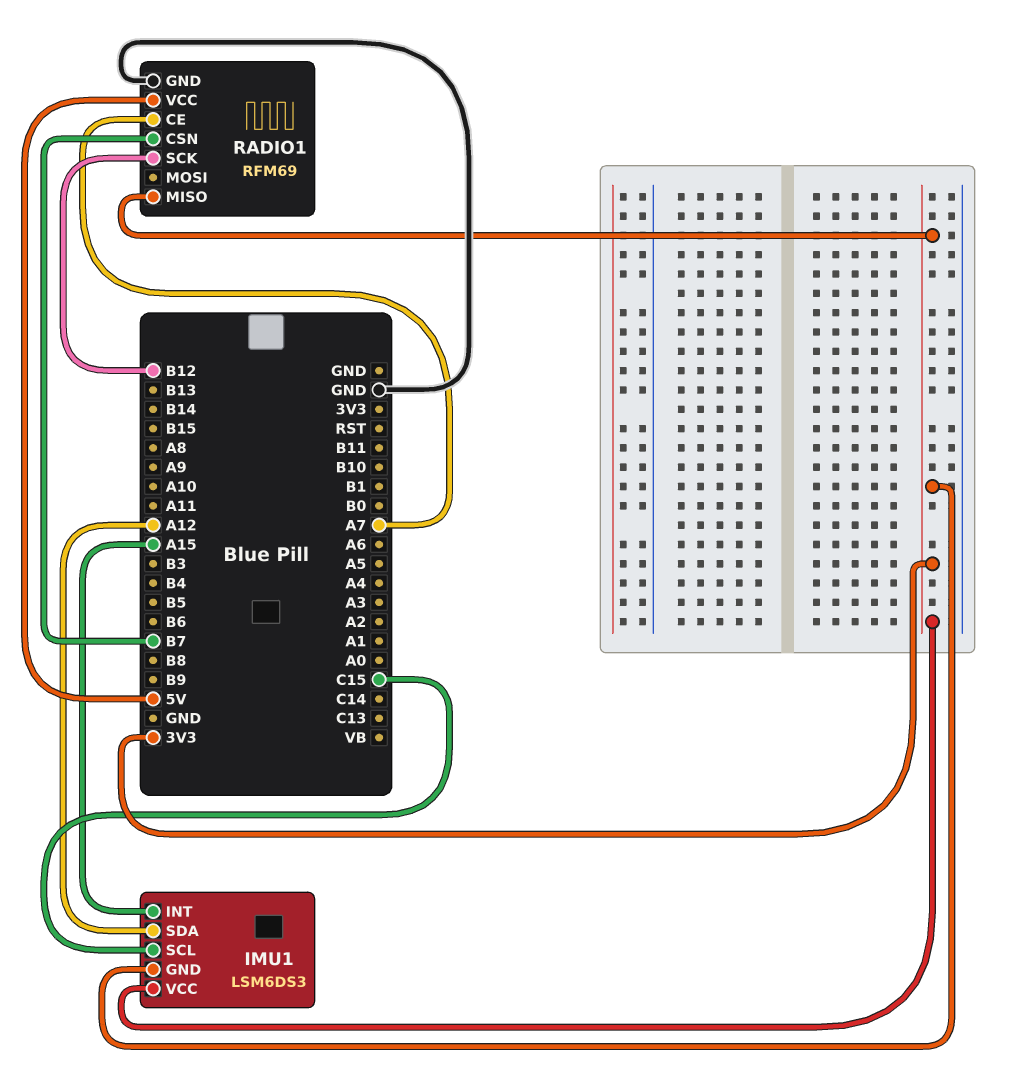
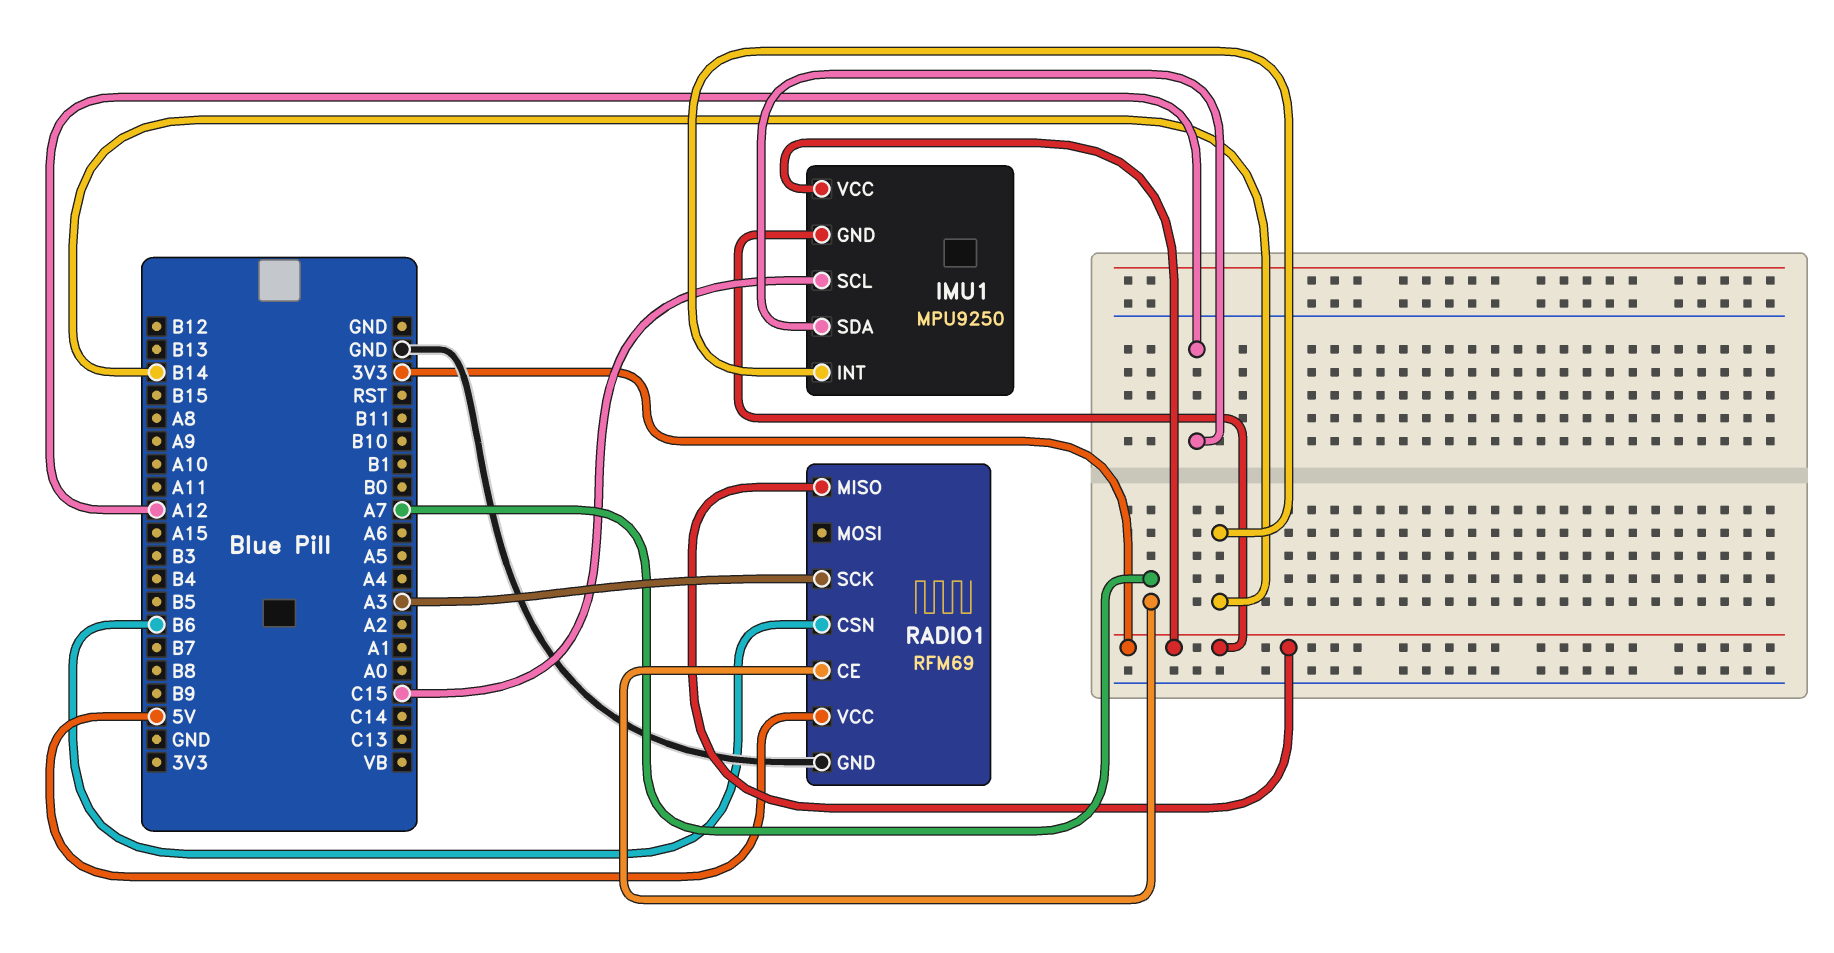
IMU1: LSM6DS3 -> MPU9250
IMU1 pin INT: A15 -> B14
RADIO1 pin CSN: B7 -> B6
RADIO1 pin SCK: B12 -> A3

